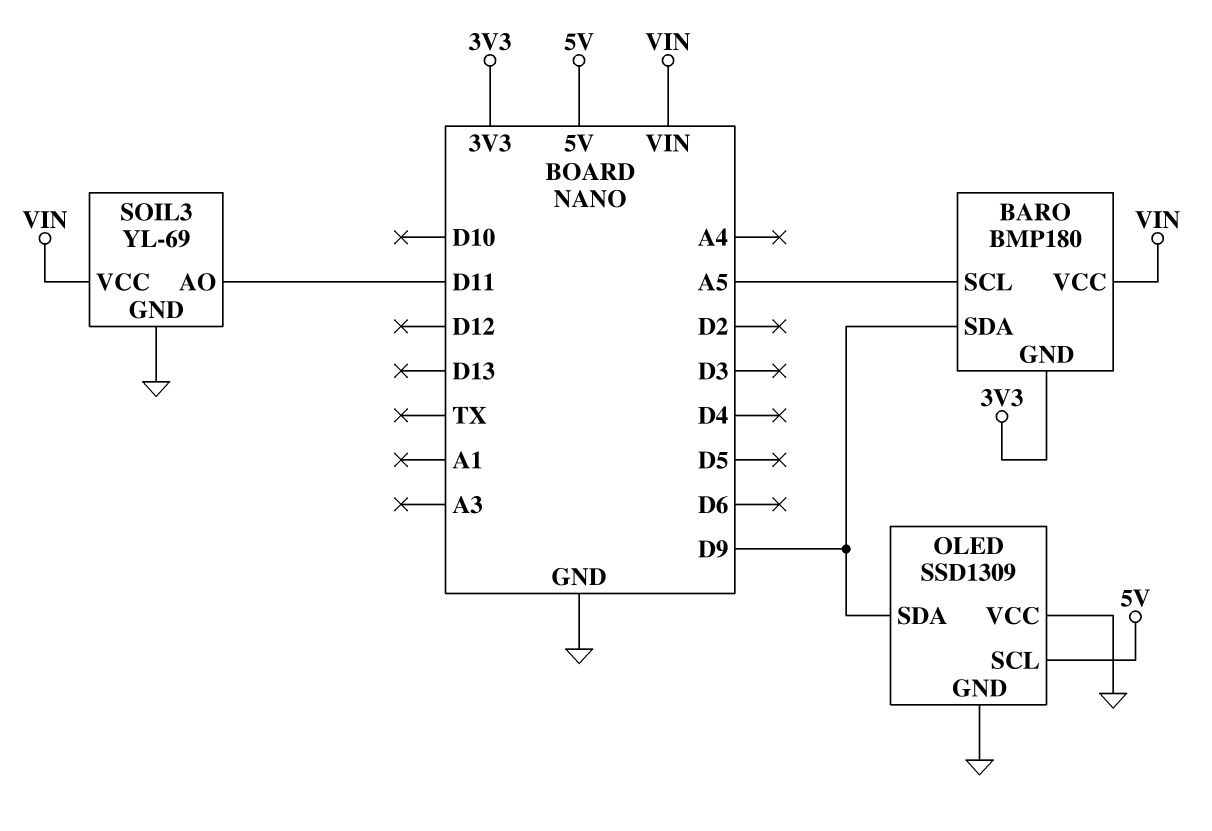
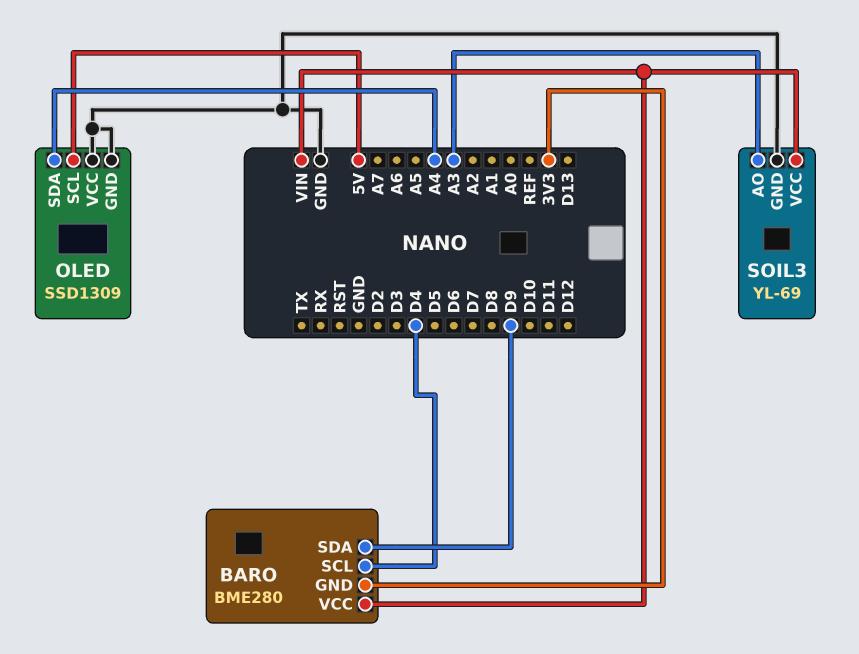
BARO: BMP180 -> BME280
BARO pin SCL: A5 -> D4
OLED pin SDA: D9 -> A4
SOIL3 pin AO: D11 -> A3

